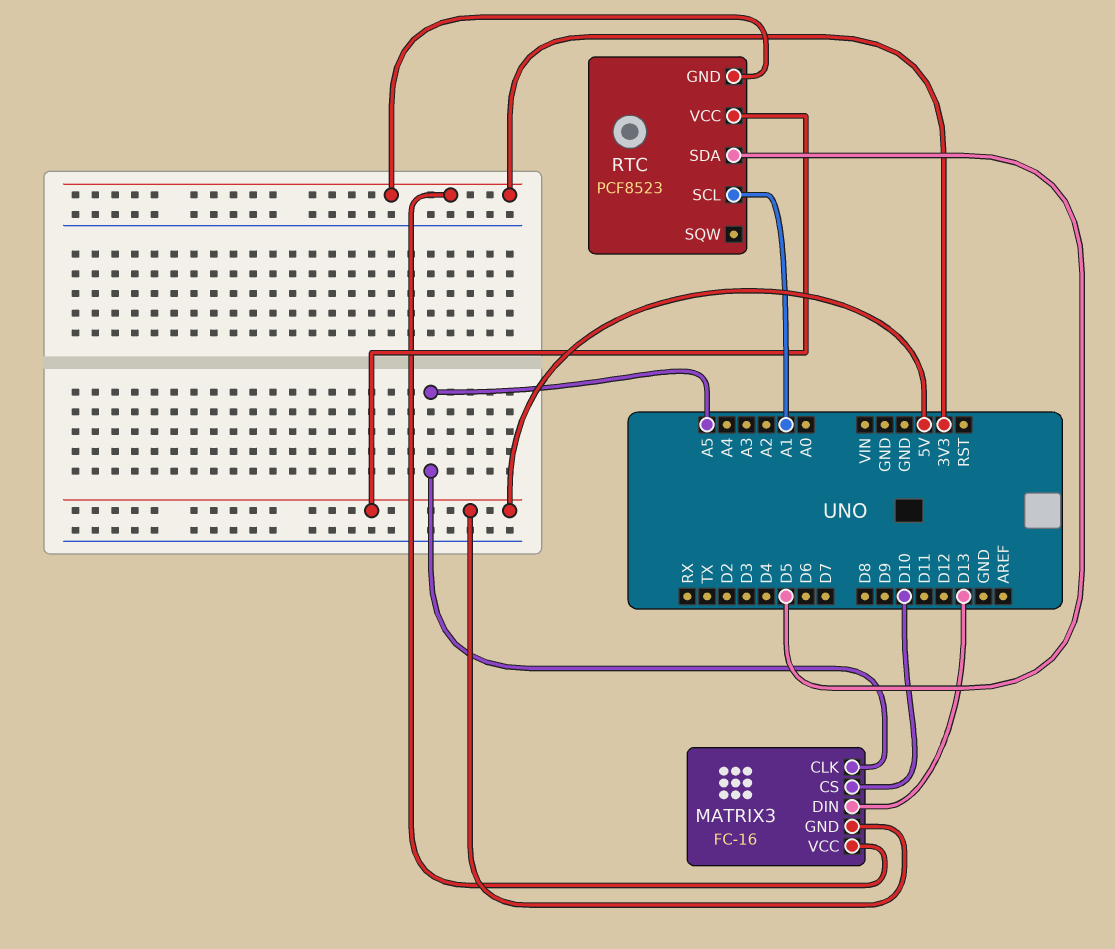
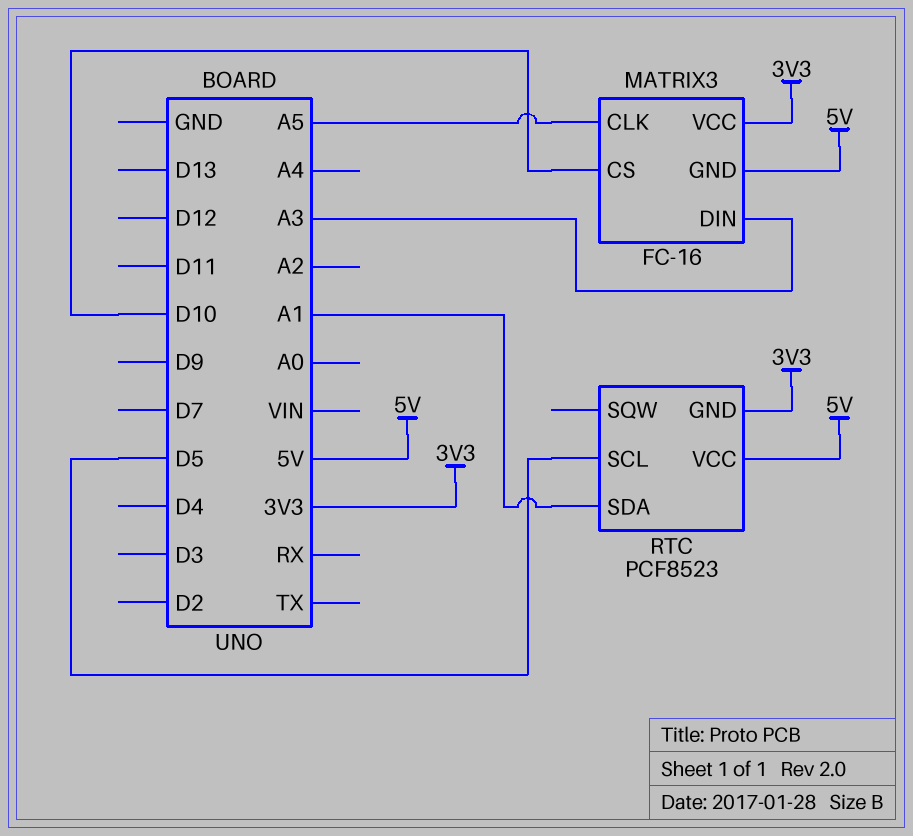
MATRIX3 pin DIN: D13 -> A3
RTC pin SCL: A1 -> D5
RTC pin SDA: D5 -> A1

